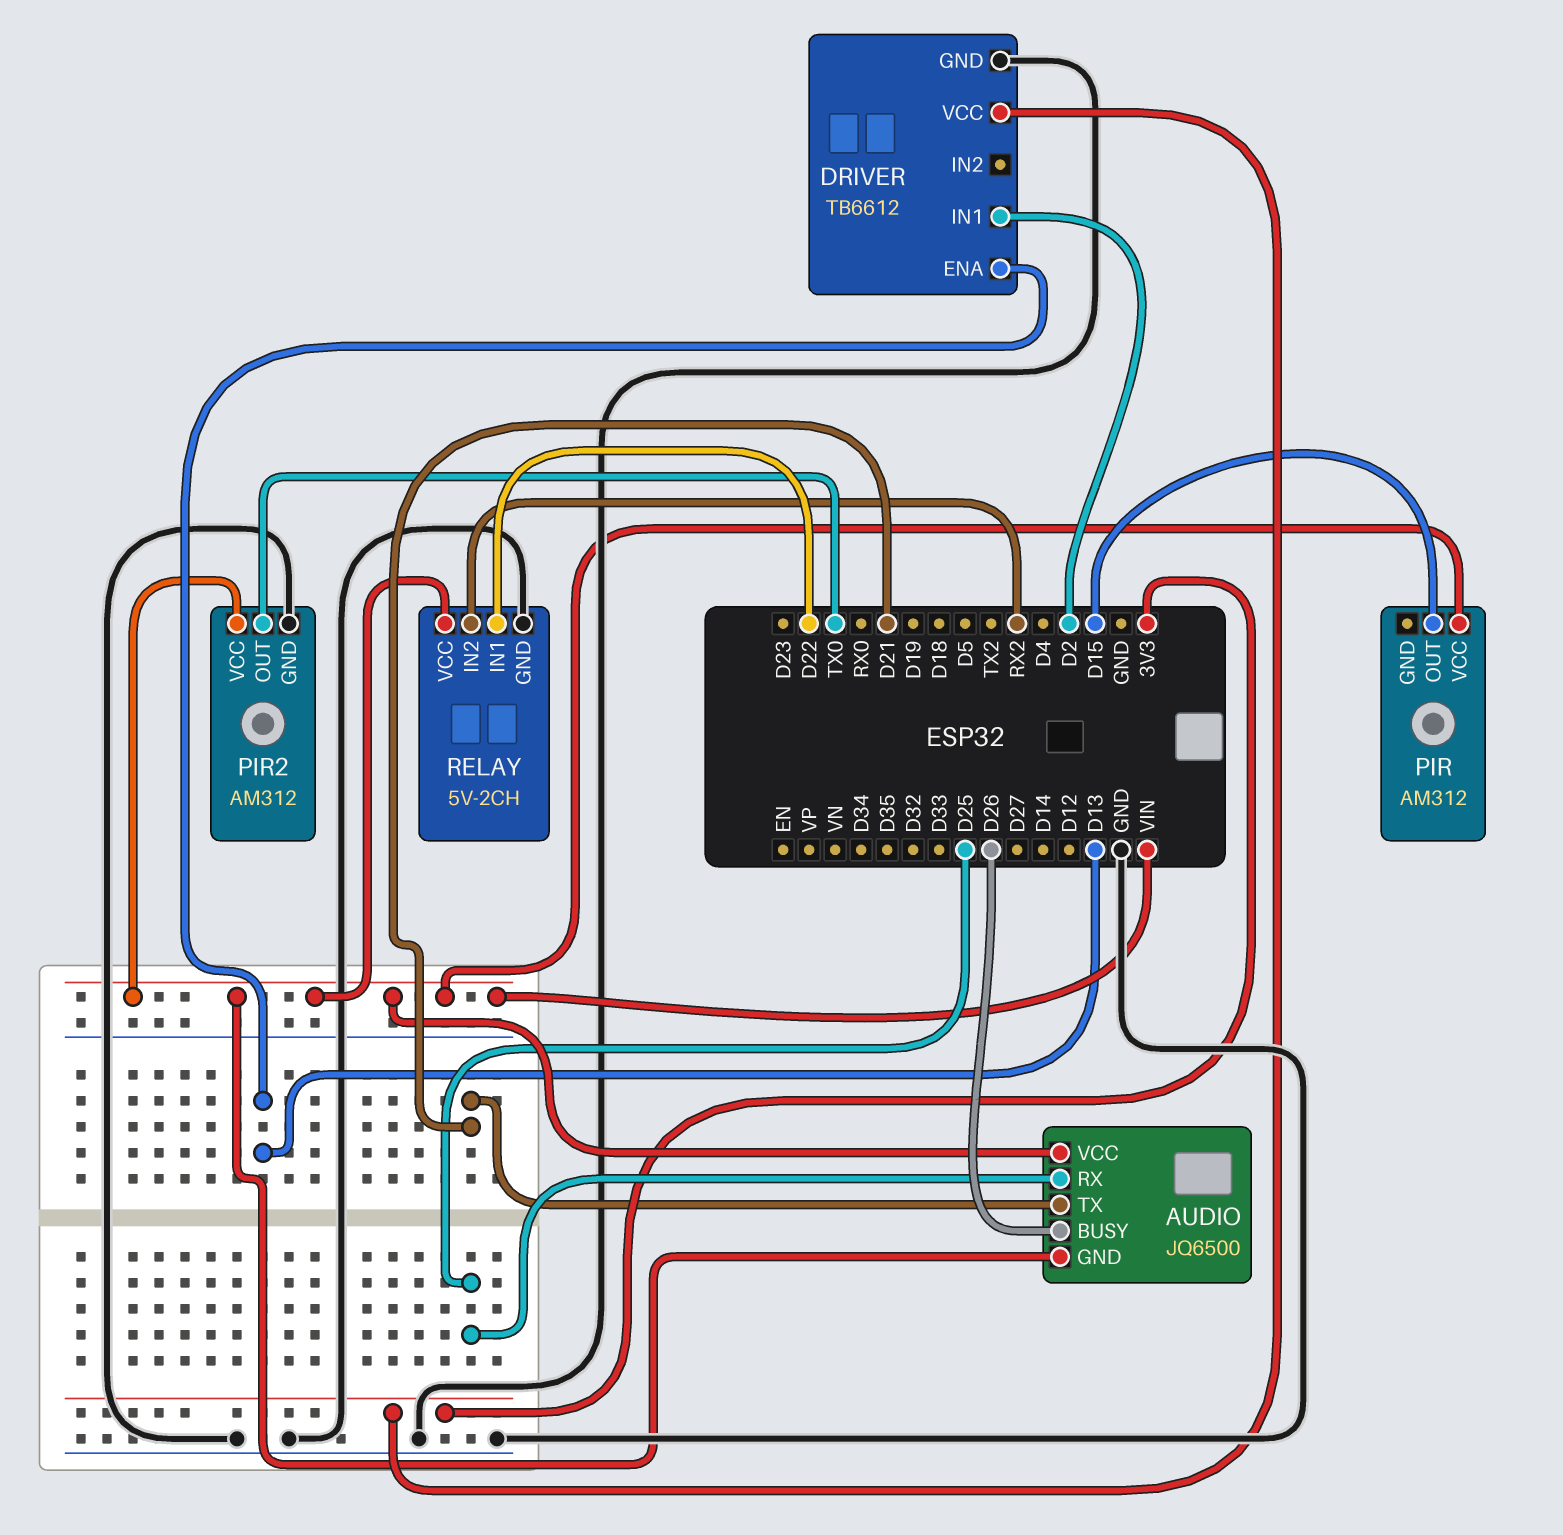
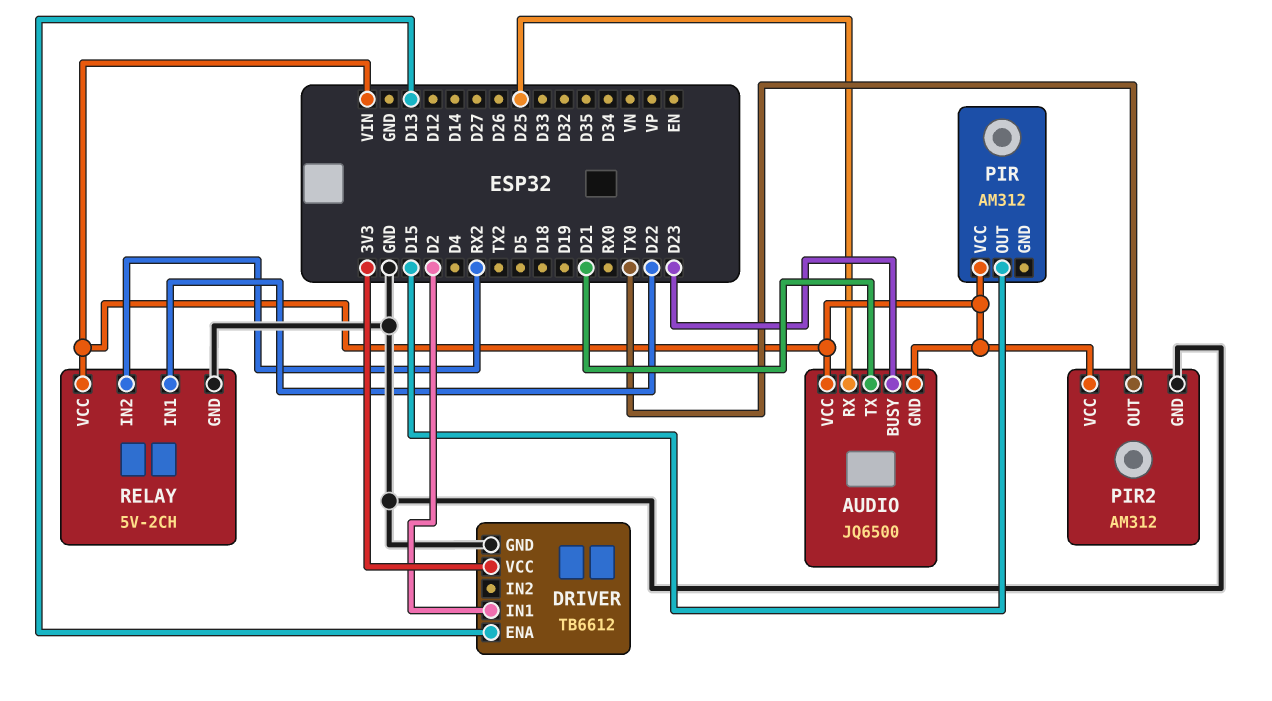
AUDIO pin BUSY: D26 -> D23

